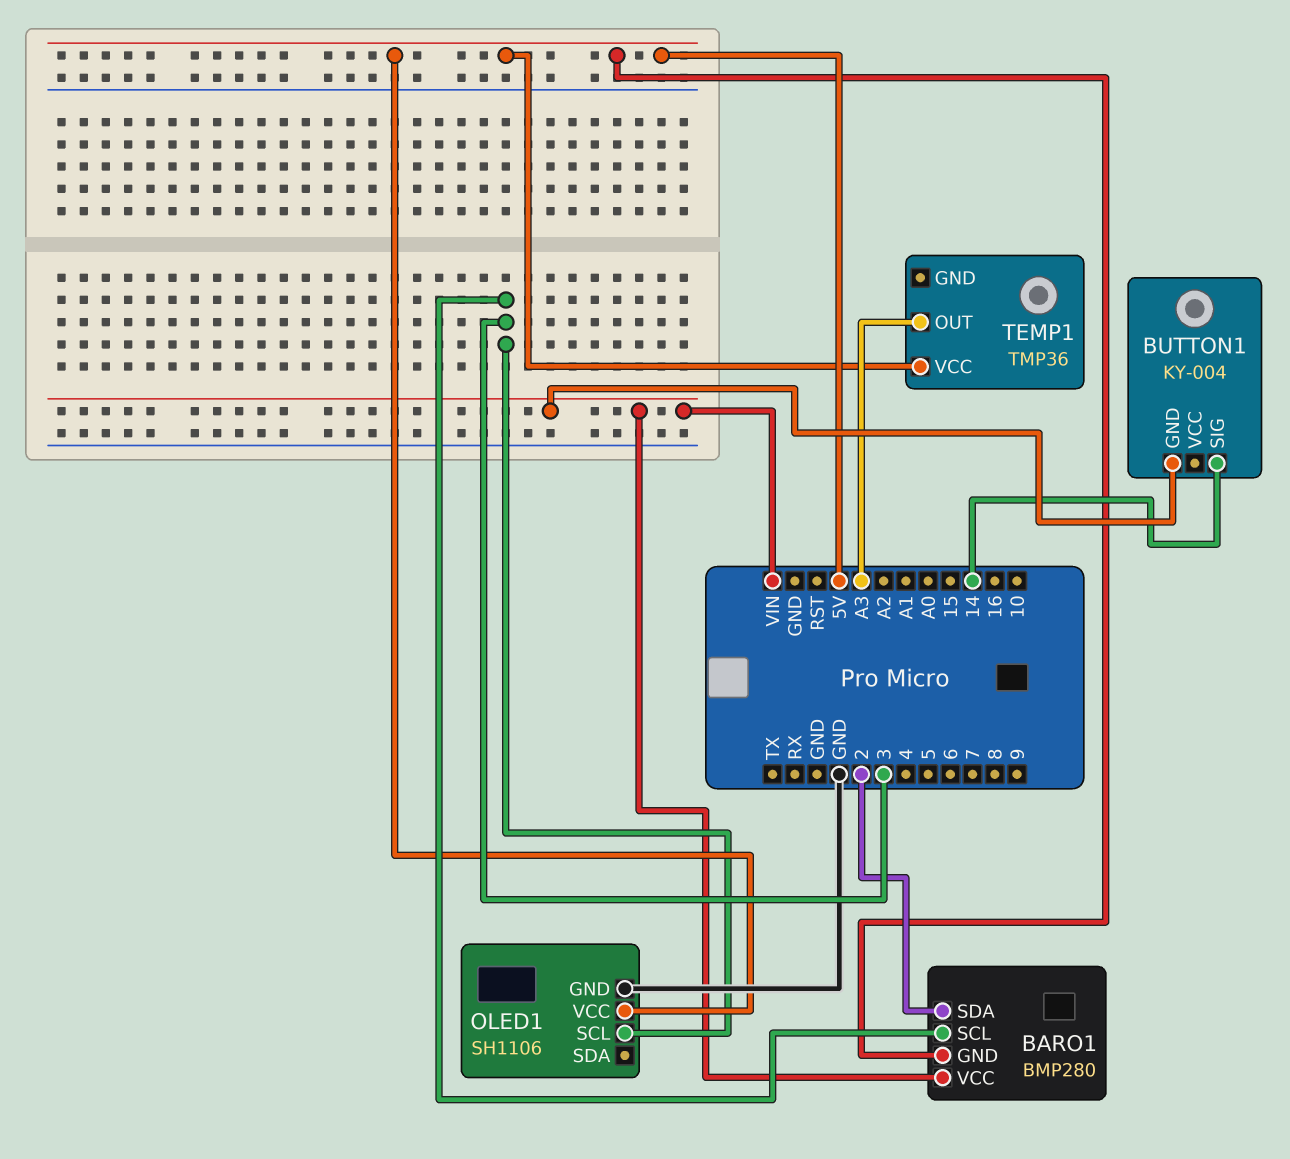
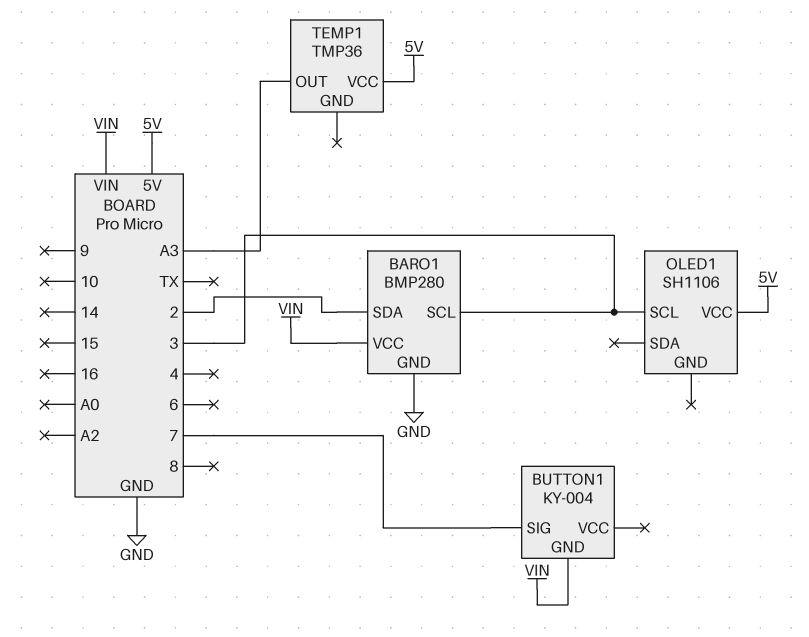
BARO1 pin GND: 5V -> GND
BUTTON1 pin SIG: 14 -> 7
OLED1 pin GND: GND -> none

